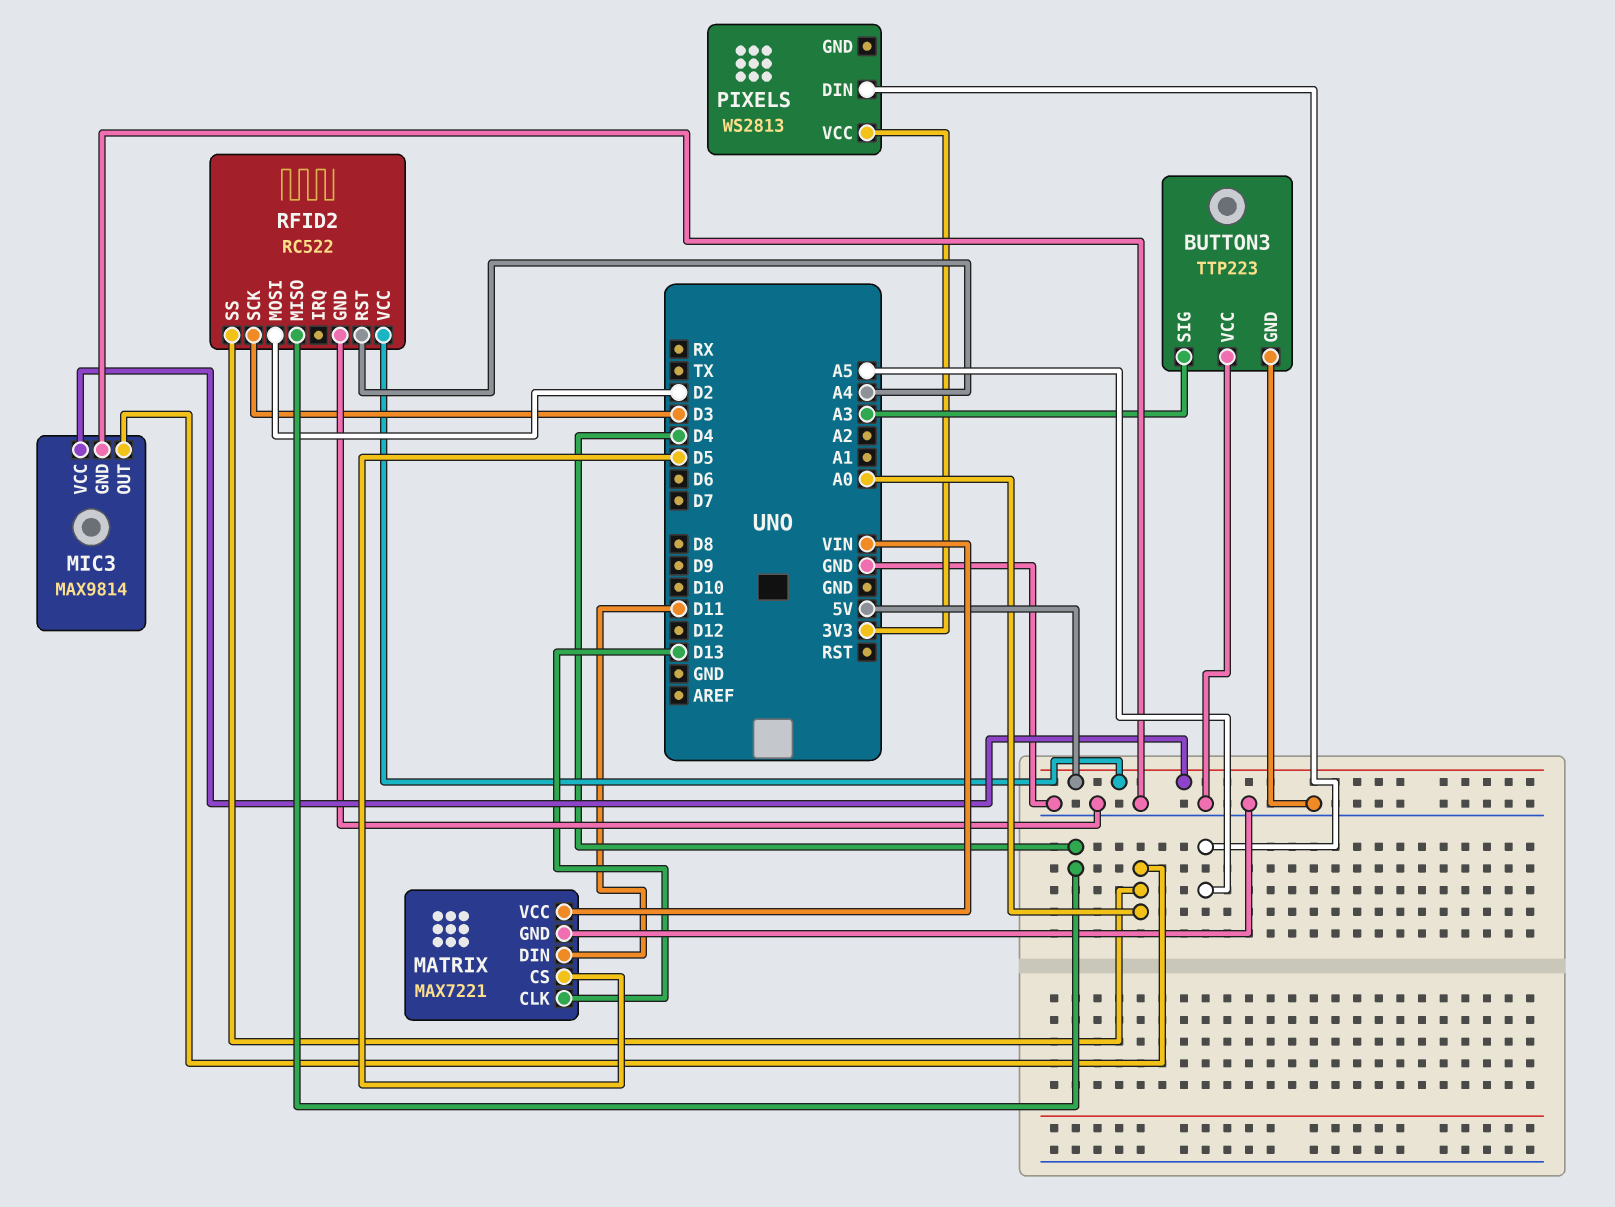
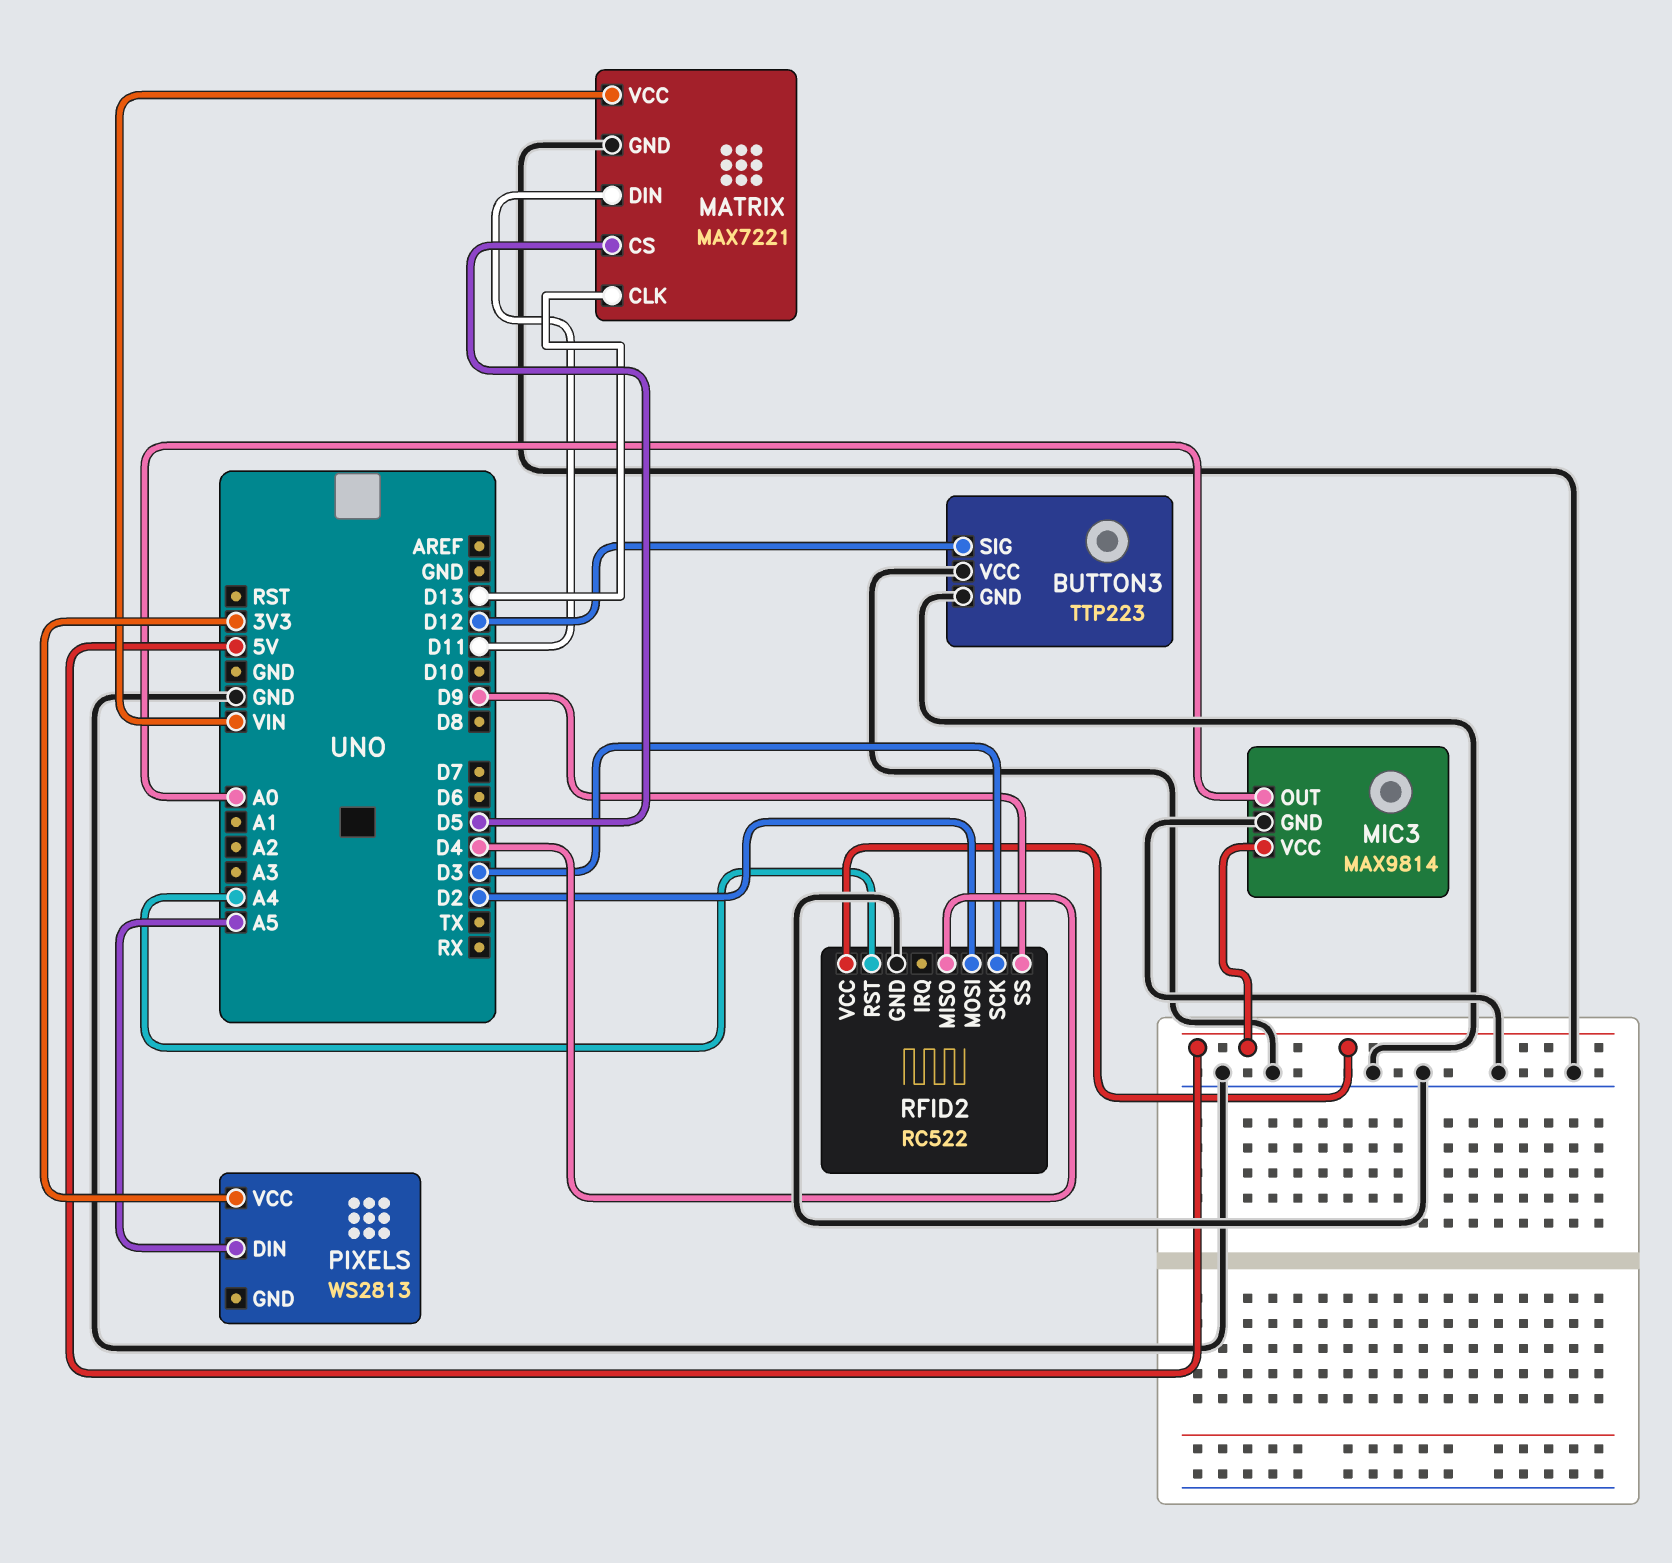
BUTTON3 pin SIG: A3 -> D12
RFID2 pin SS: A0 -> D9

